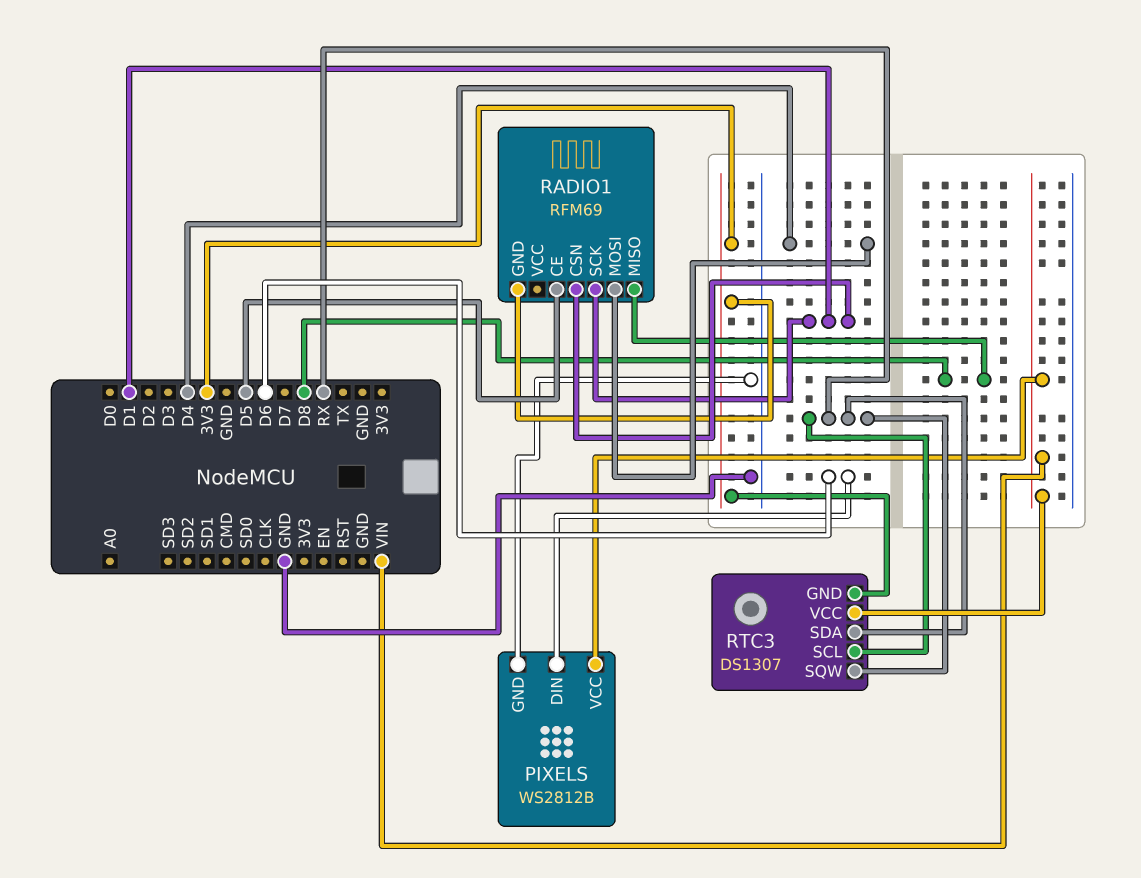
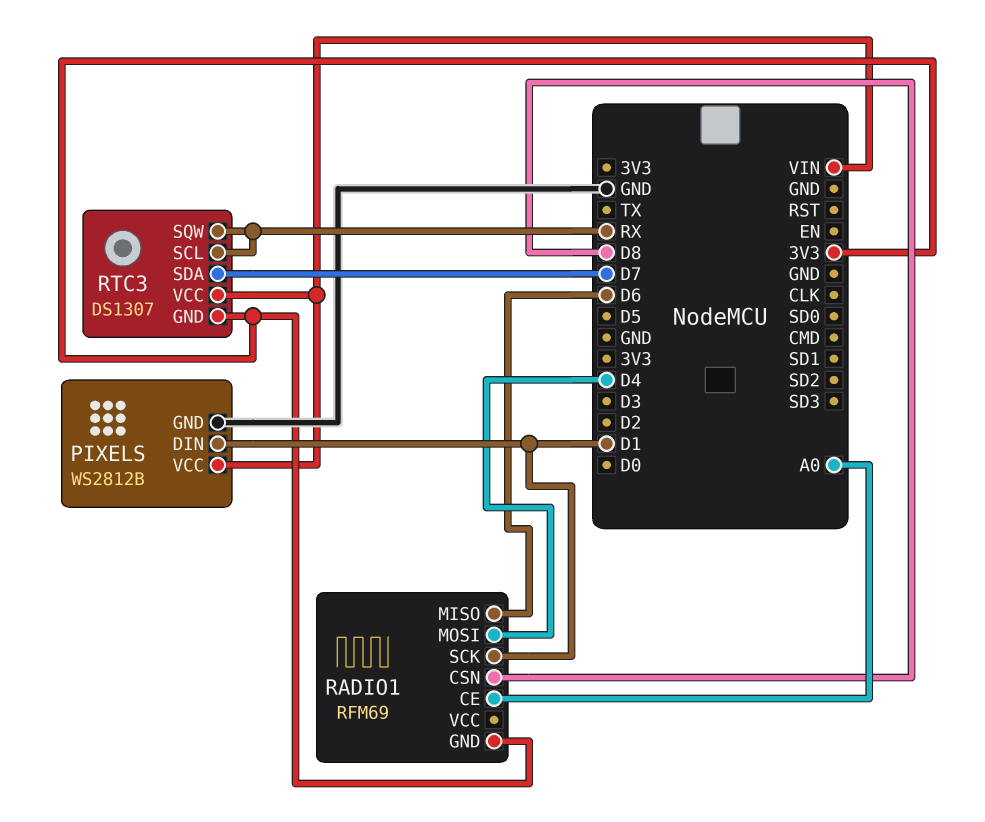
PIXELS pin DIN: D6 -> D1
RADIO1 pin CE: D5 -> A0
RADIO1 pin CSN: D1 -> D8
RADIO1 pin MISO: D8 -> D6
RTC3 pin SDA: RX -> D7

